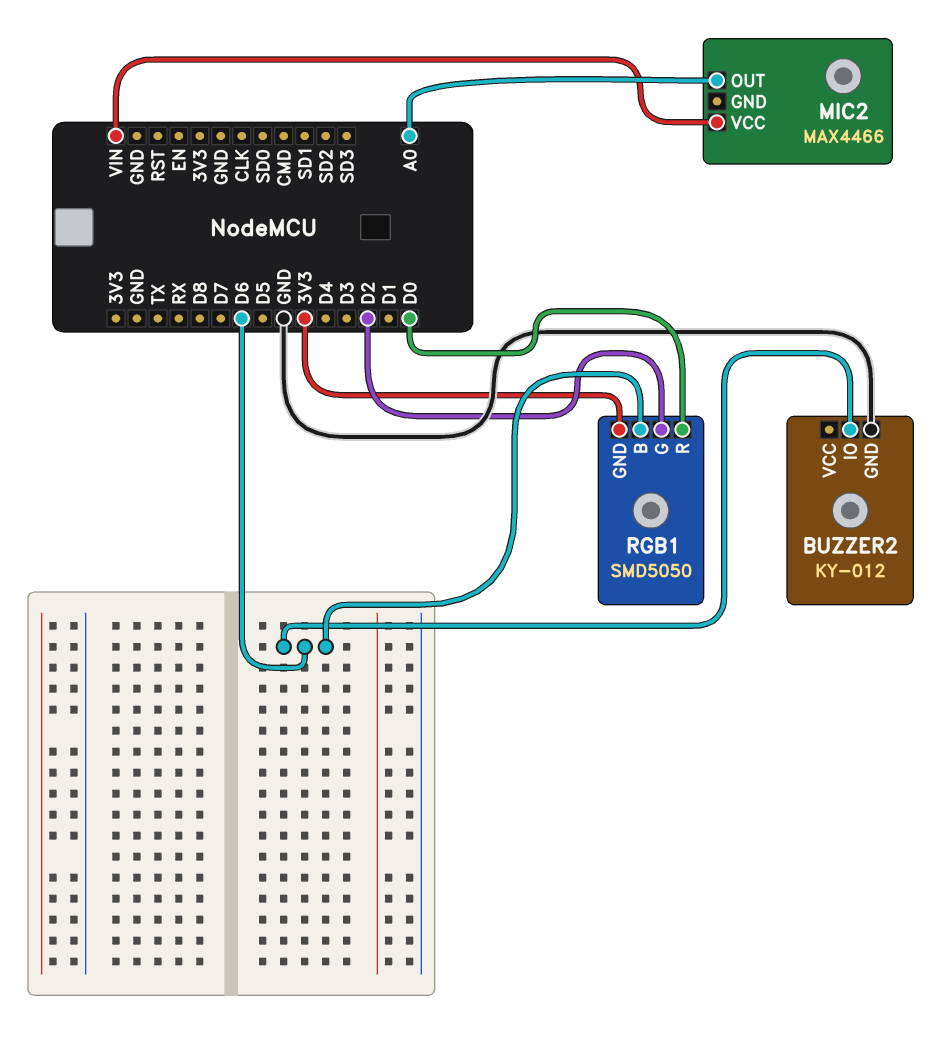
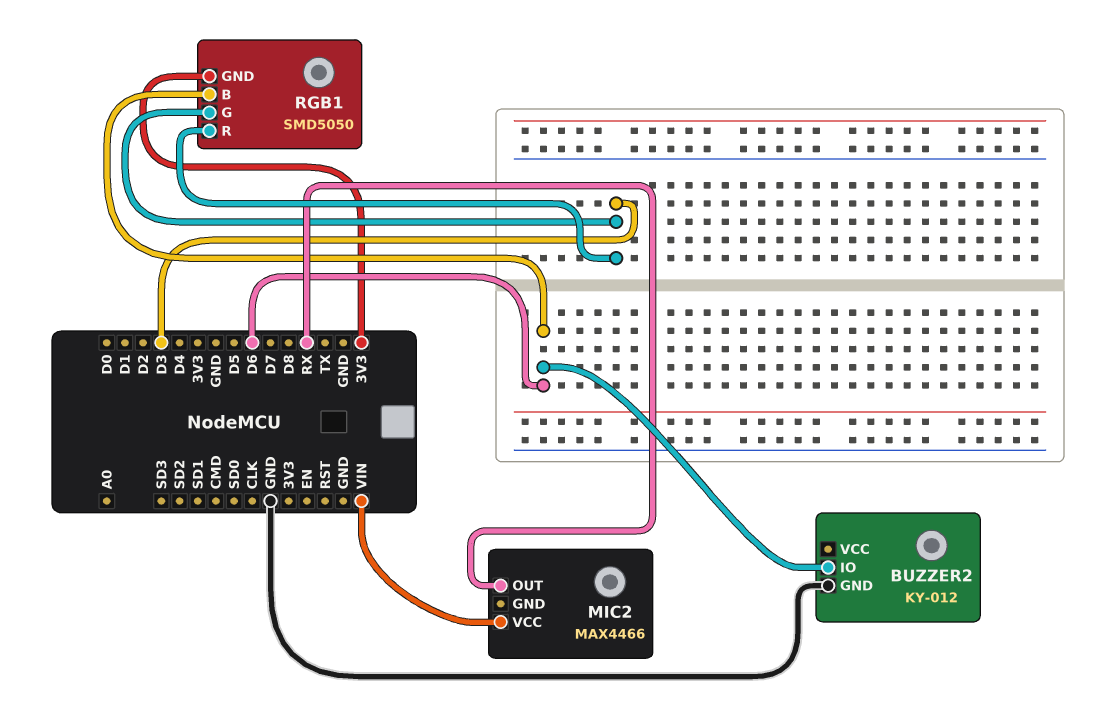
MIC2 pin OUT: A0 -> RX
RGB1 pin G: D2 -> D3
RGB1 pin R: D0 -> D3

